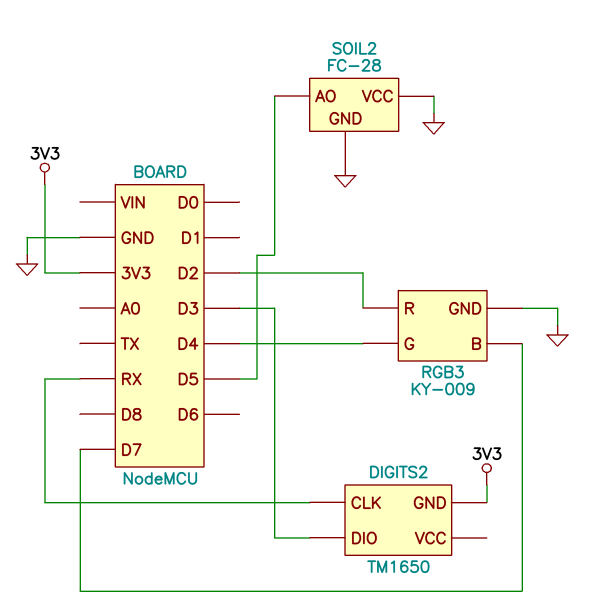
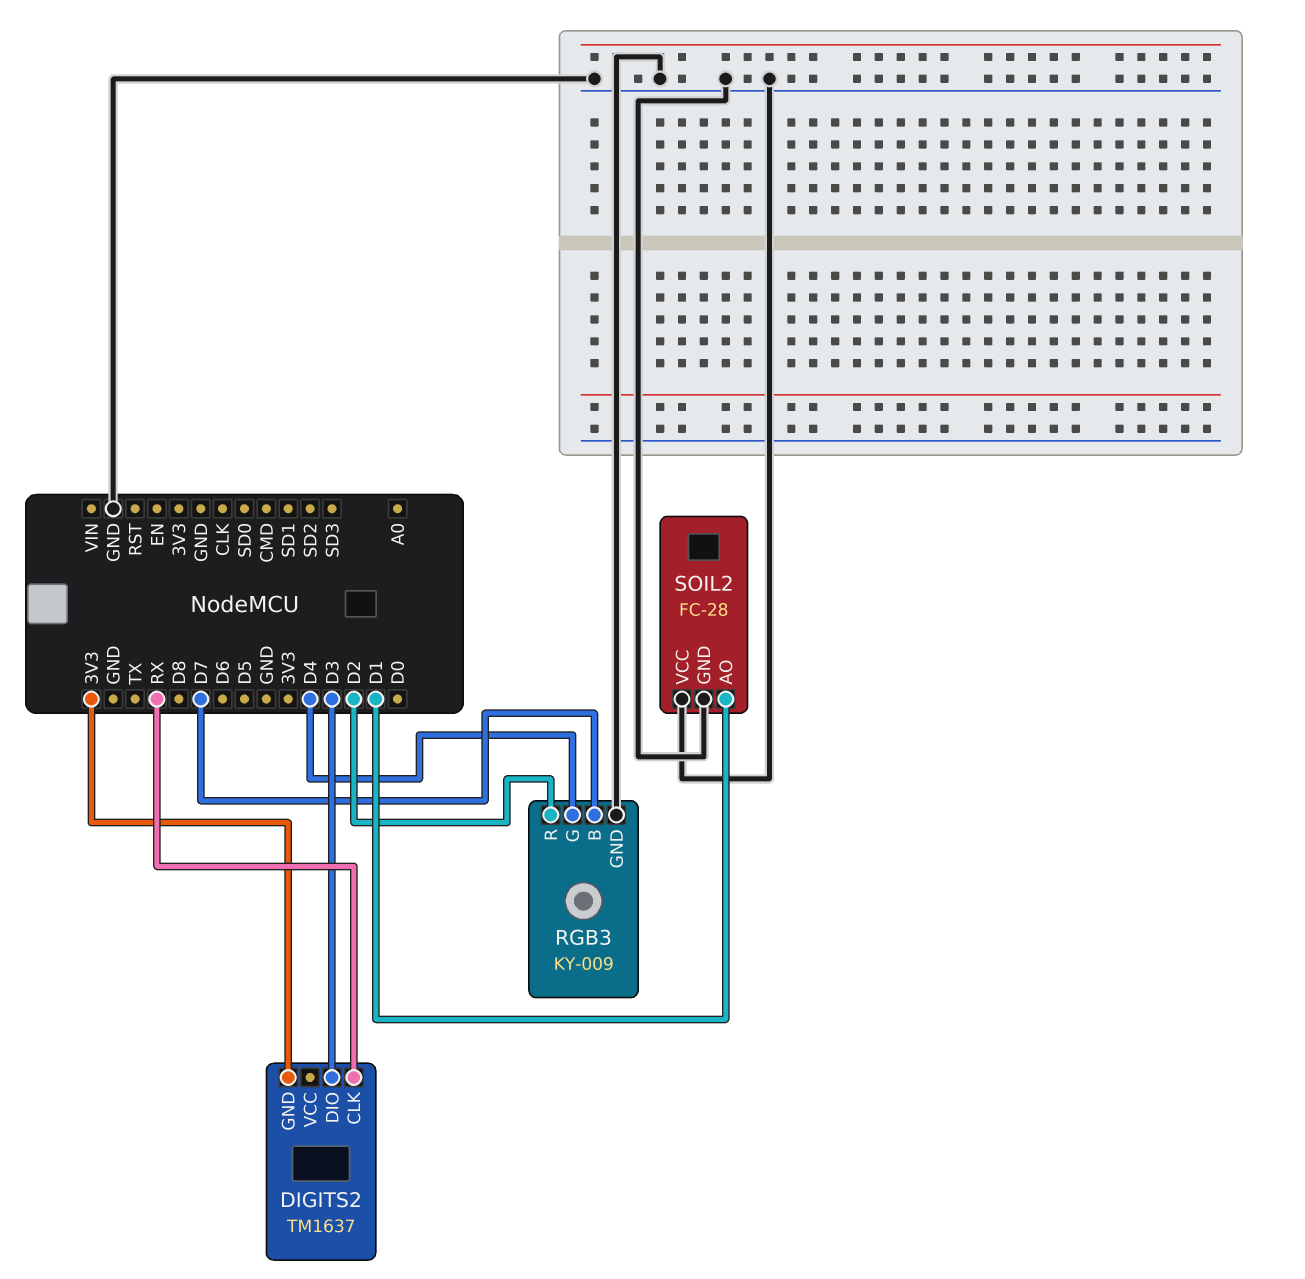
DIGITS2: TM1650 -> TM1637
SOIL2 pin AO: D5 -> D1

